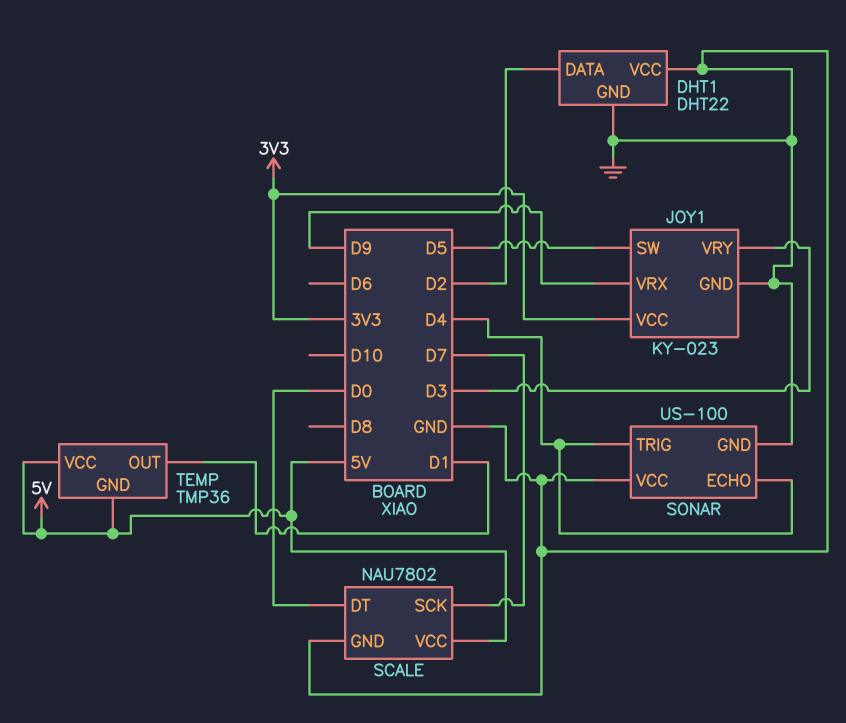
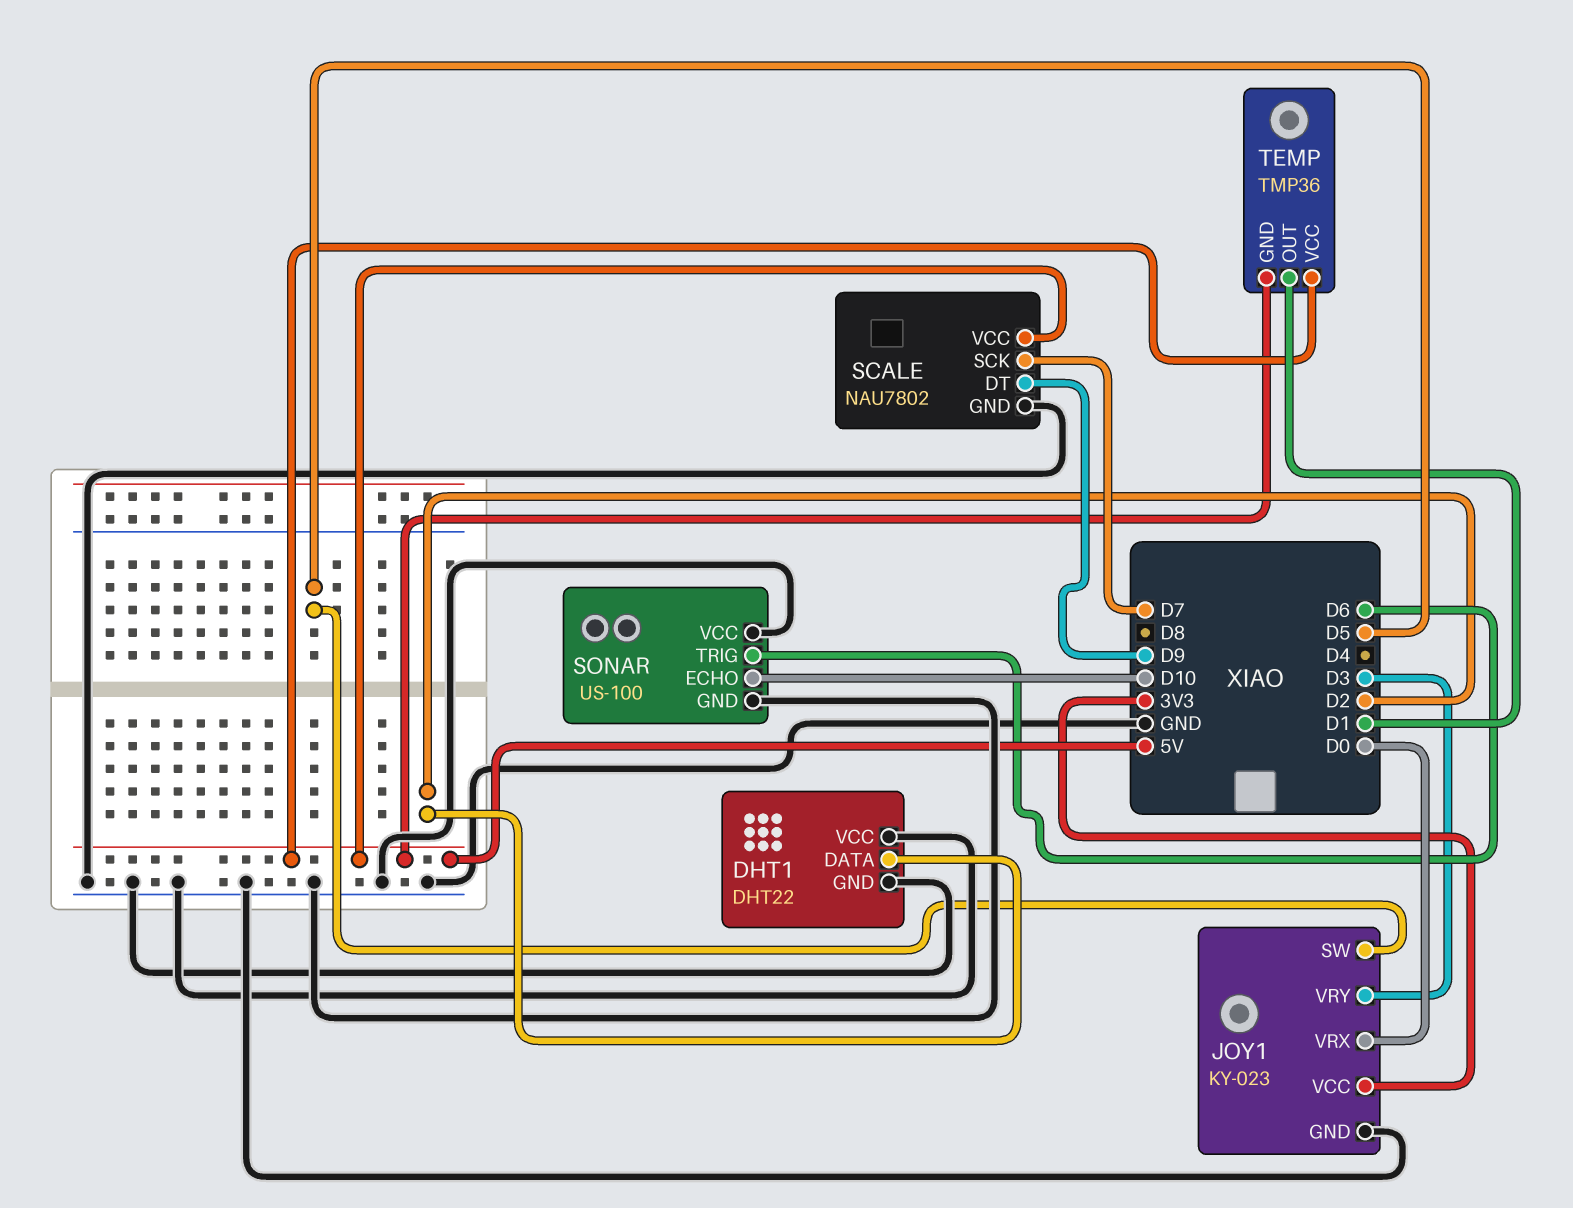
JOY1 pin VRX: D9 -> D0
SCALE pin DT: D0 -> D9
SONAR pin ECHO: D4 -> D10
SONAR pin TRIG: D4 -> D6

